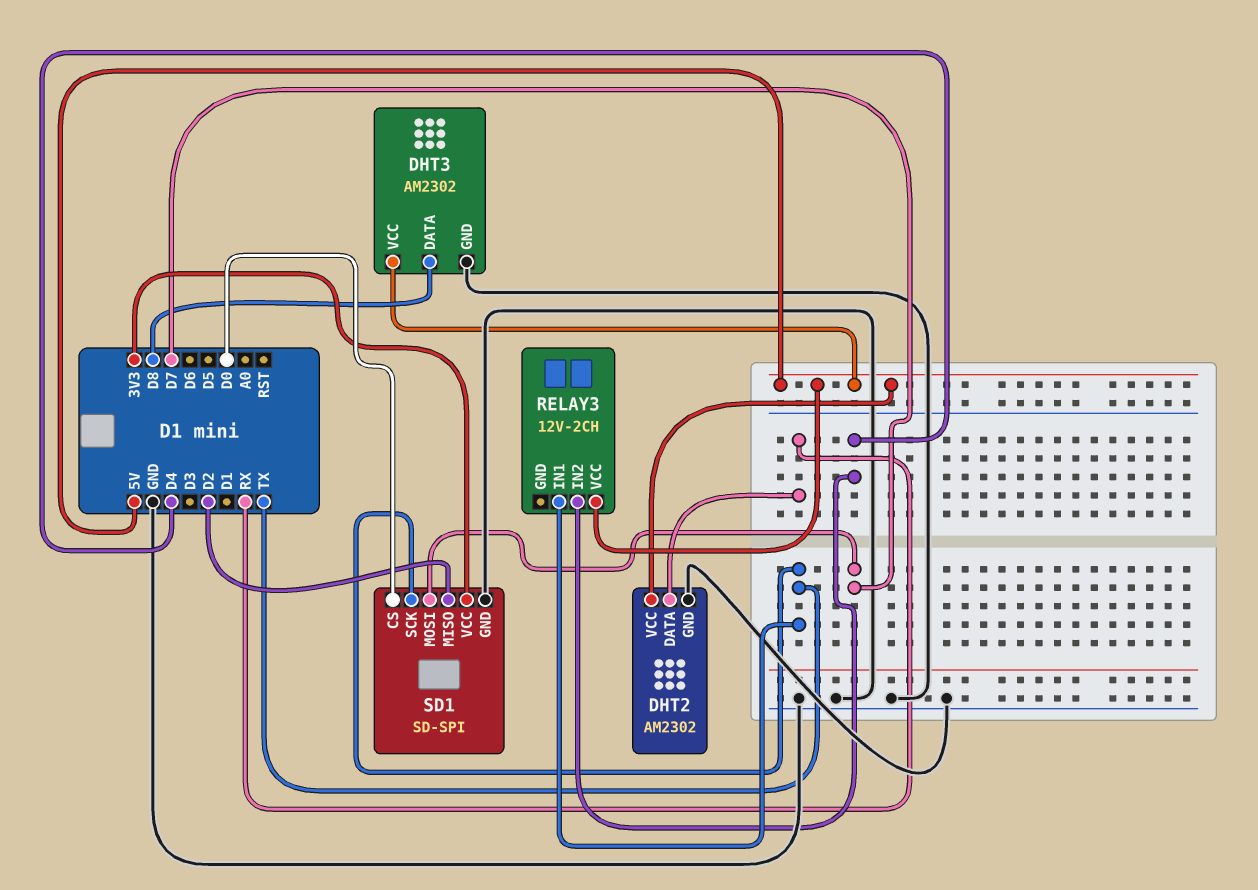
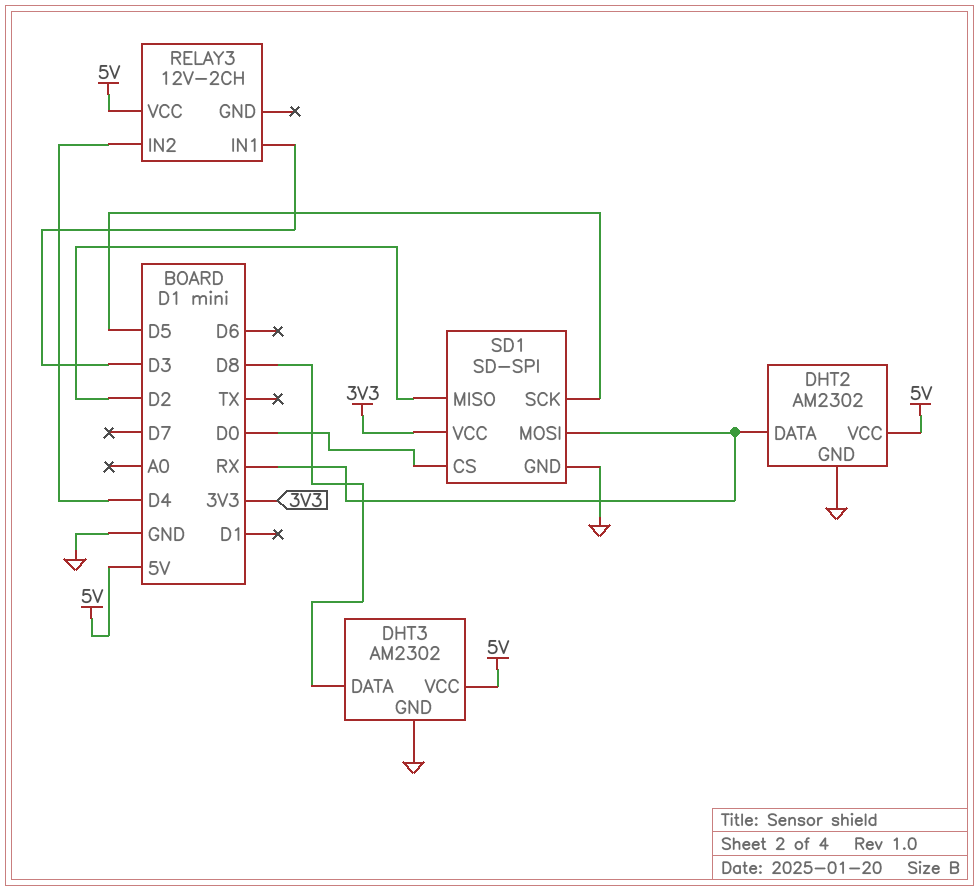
RELAY3 pin IN1: TX -> D3
SD1 pin MOSI: D7 -> RX
SD1 pin SCK: TX -> D5

